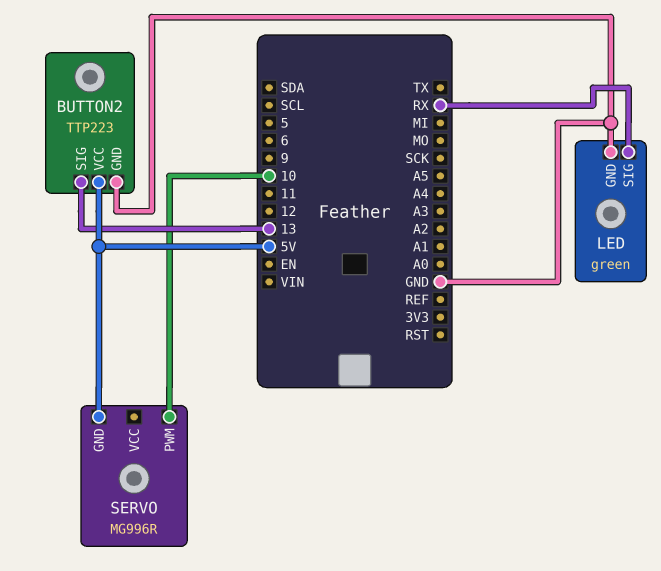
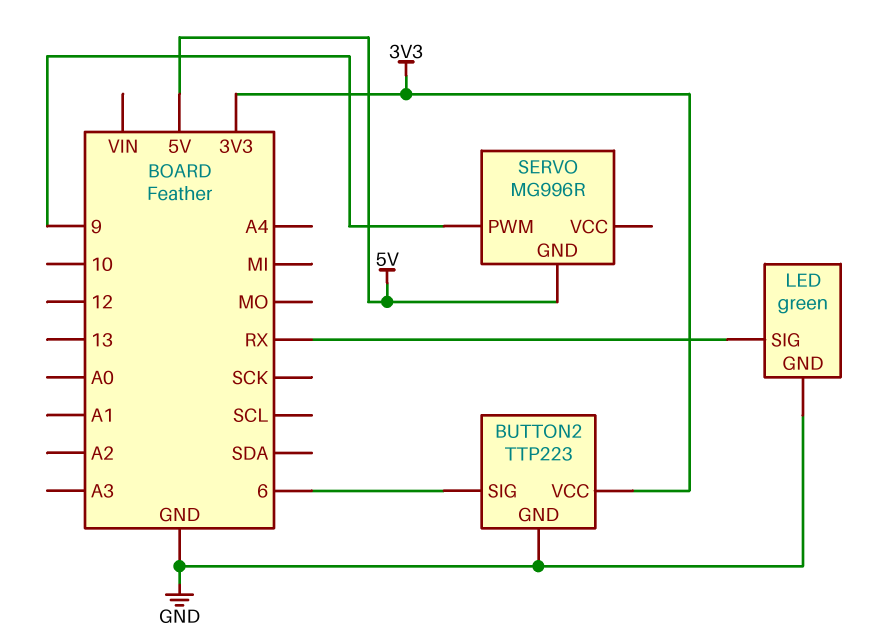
BUTTON2 pin SIG: 13 -> 6
BUTTON2 pin VCC: 5V -> 3V3
SERVO pin PWM: 10 -> 9

